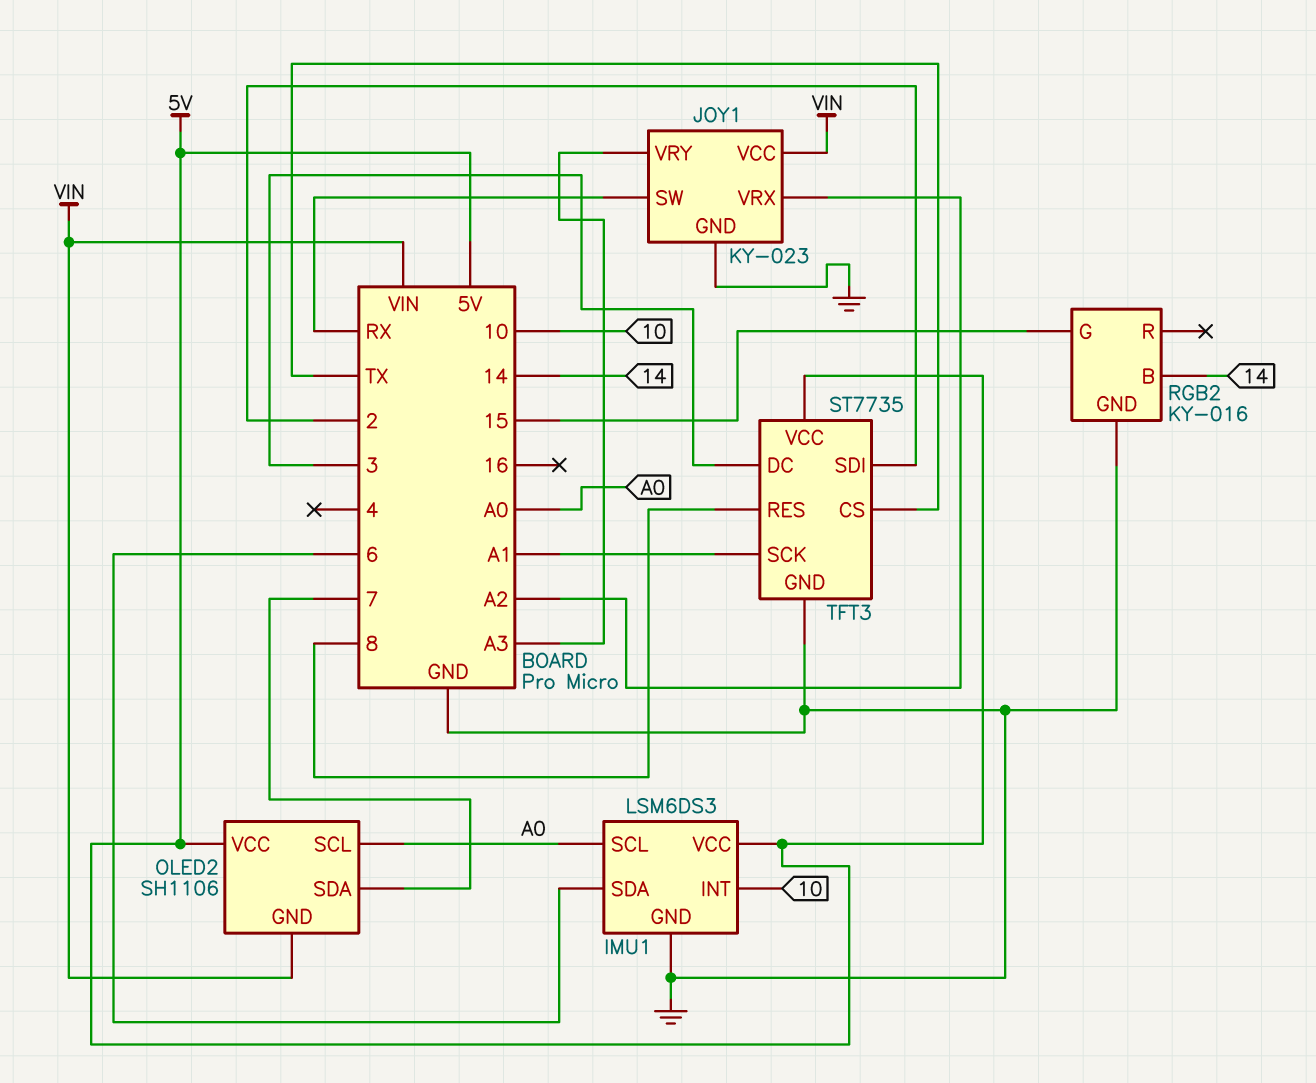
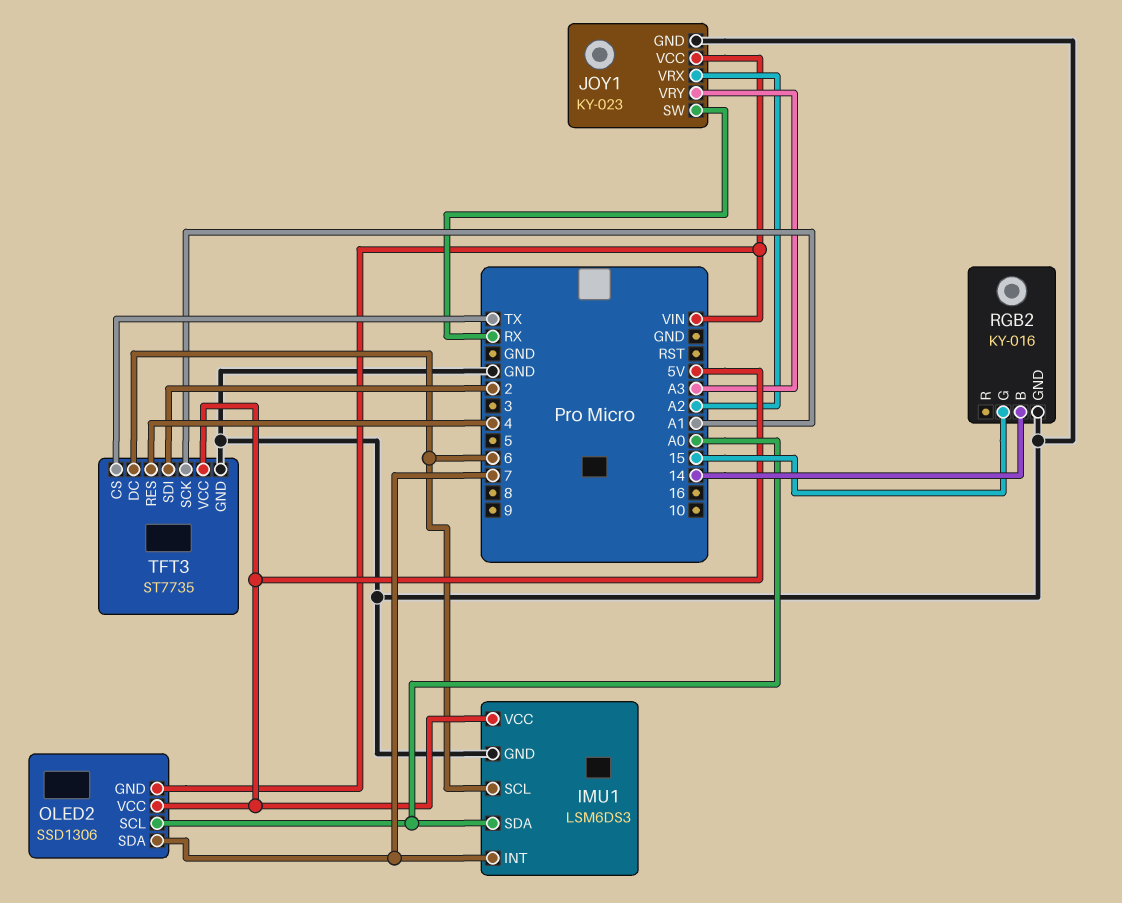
IMU1 pin INT: 10 -> 7
IMU1 pin SCL: A0 -> 6
IMU1 pin SDA: 6 -> A0
OLED2: SH1106 -> SSD1306
TFT3 pin DC: 3 -> 6
TFT3 pin RES: 8 -> 4

